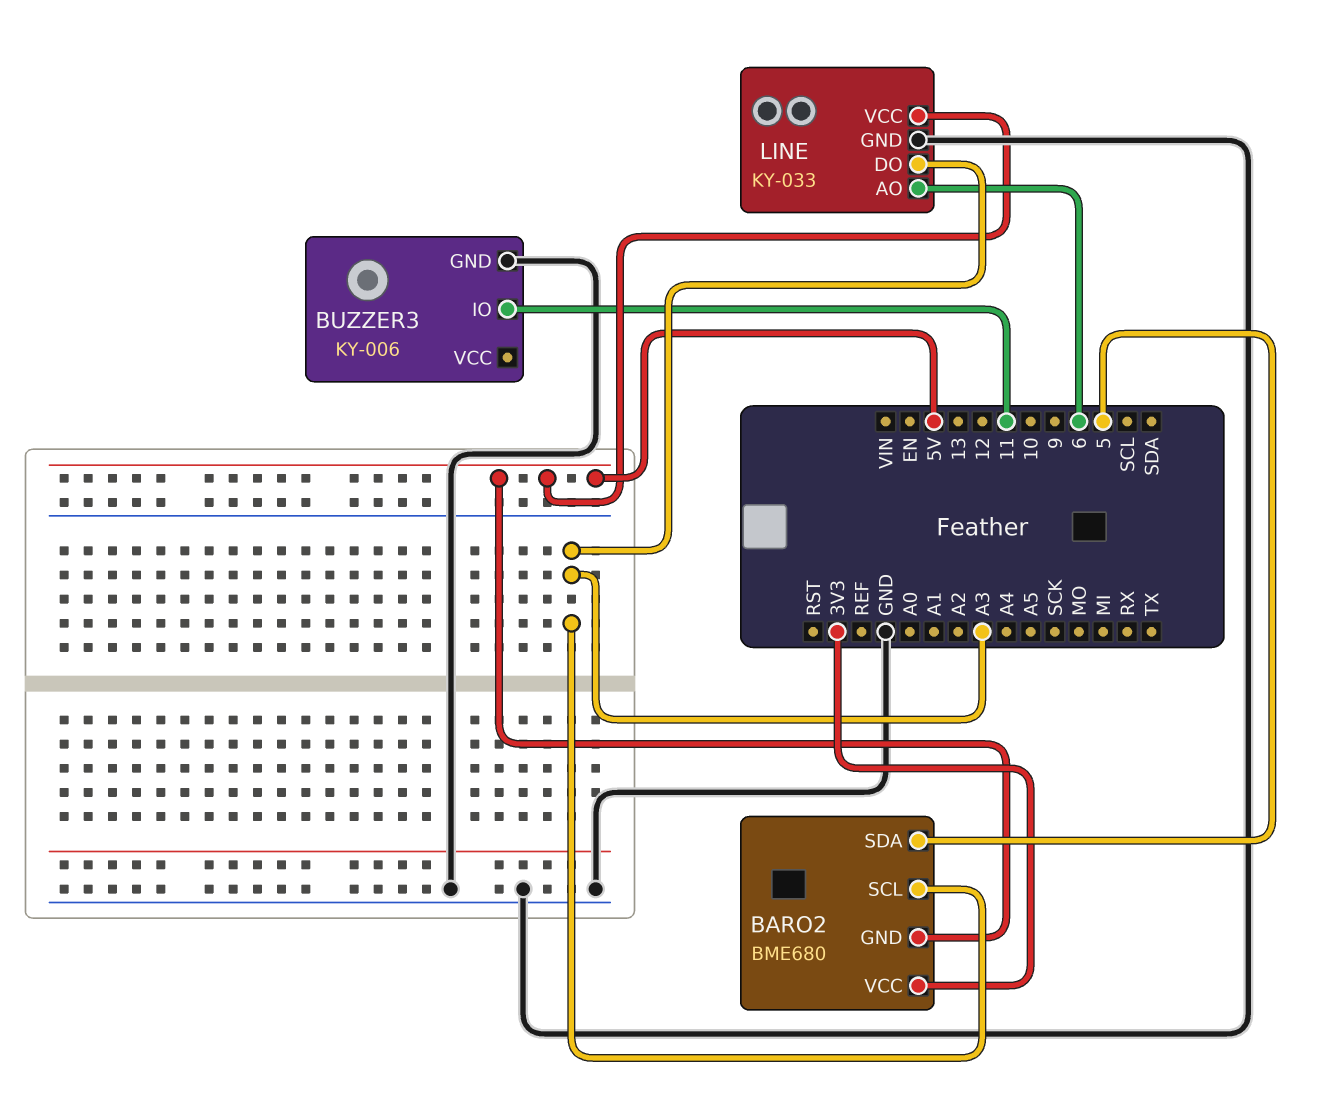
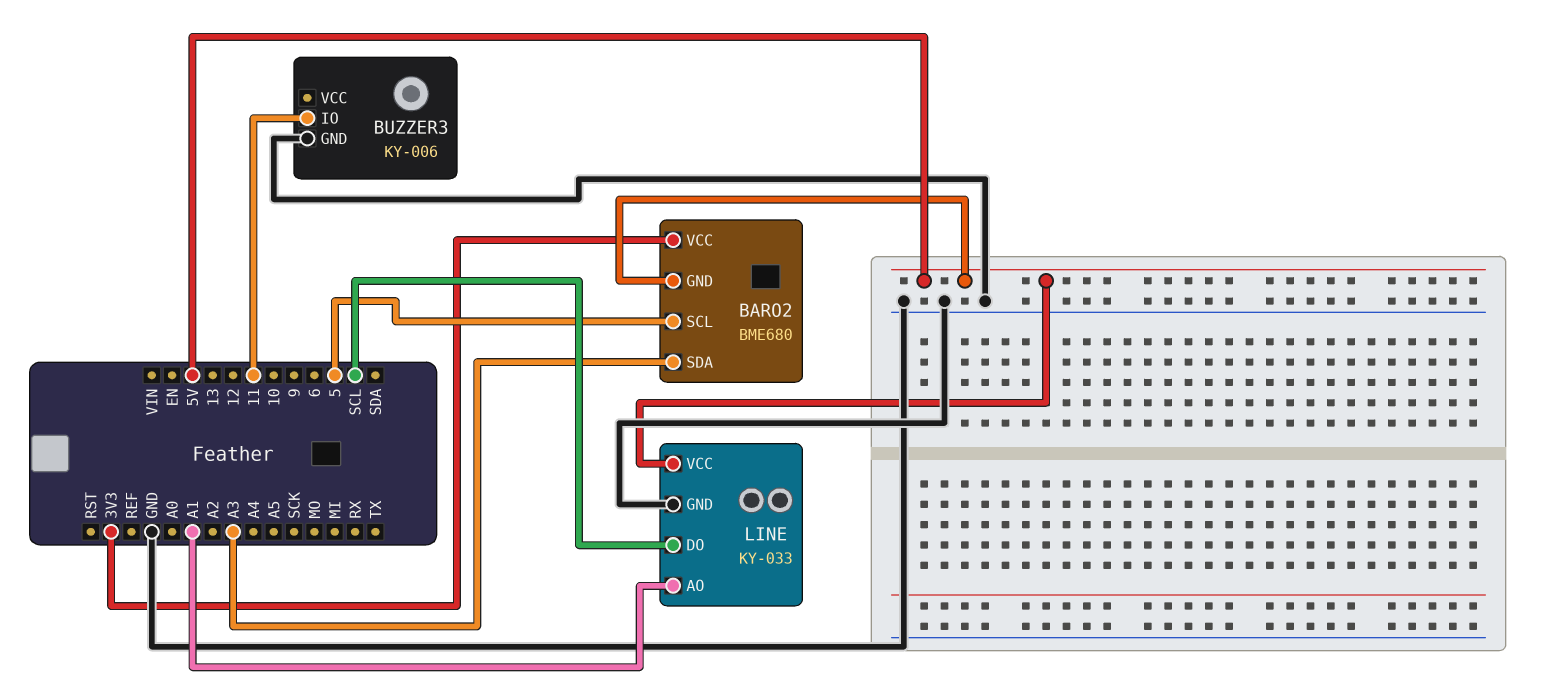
BARO2 pin SCL: A3 -> 5
BARO2 pin SDA: 5 -> A3
LINE pin AO: 6 -> A1
LINE pin DO: A3 -> SCL

